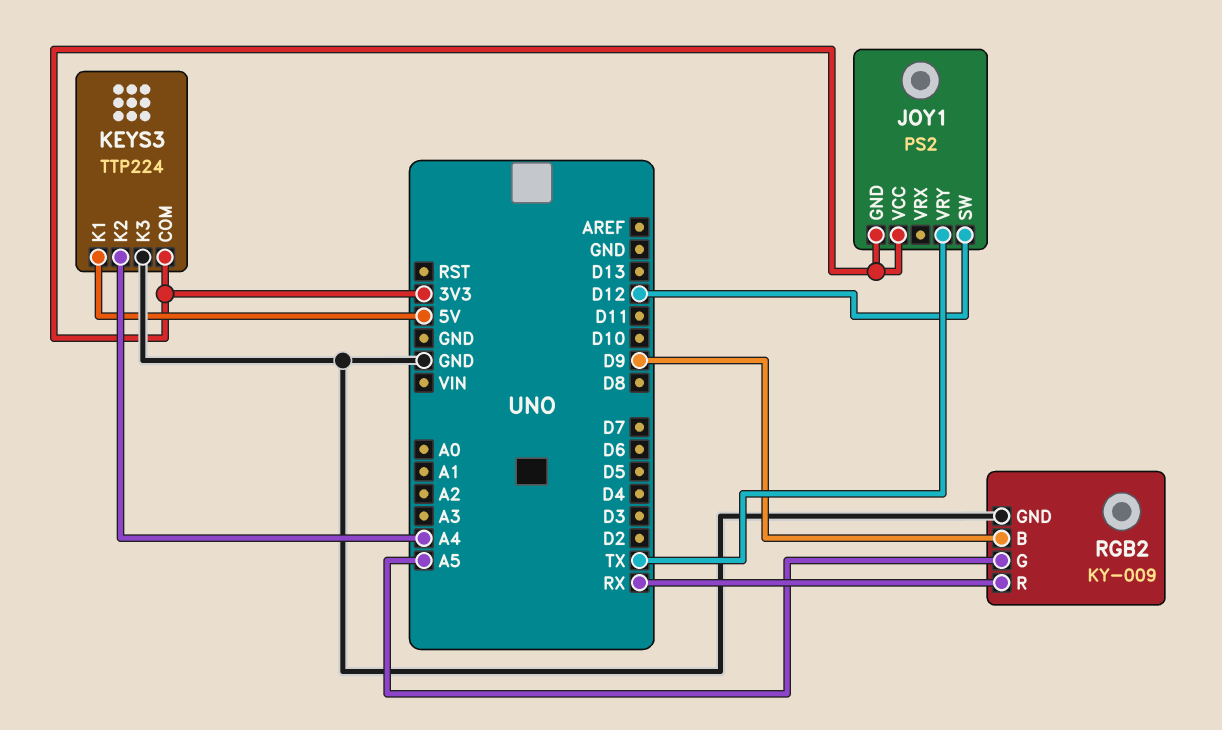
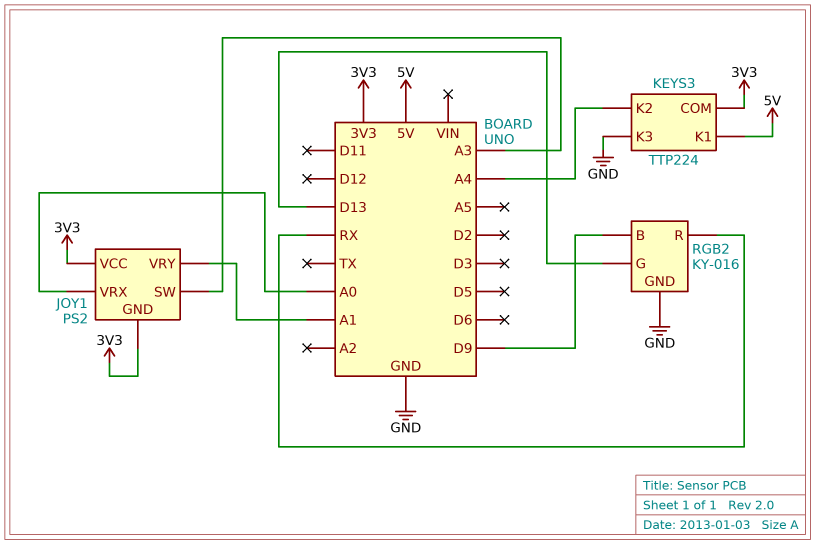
JOY1 pin SW: D12 -> A3
JOY1 pin VRX: none -> A0
JOY1 pin VRY: TX -> A1
RGB2: KY-009 -> KY-016
RGB2 pin G: A5 -> D13

